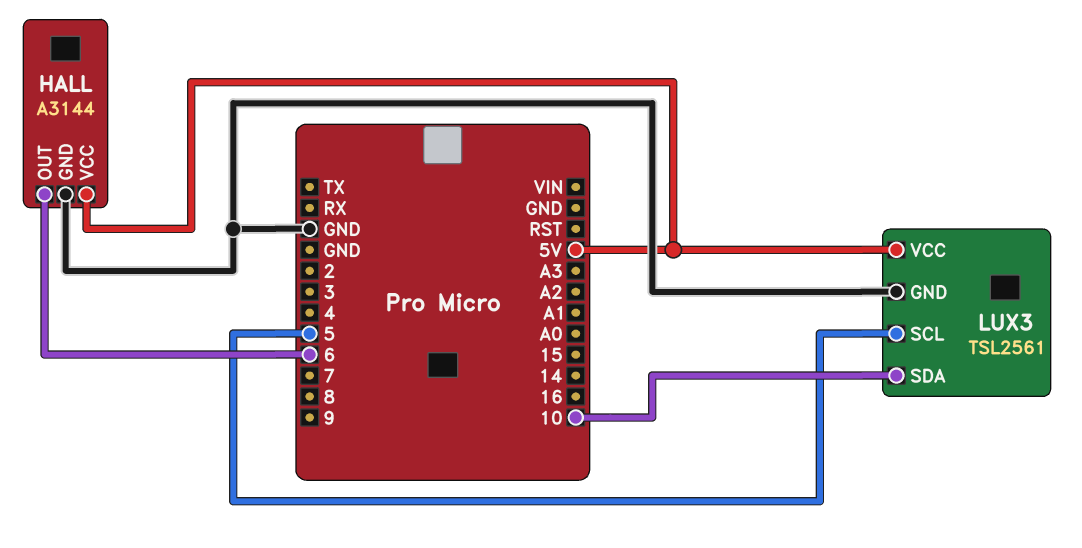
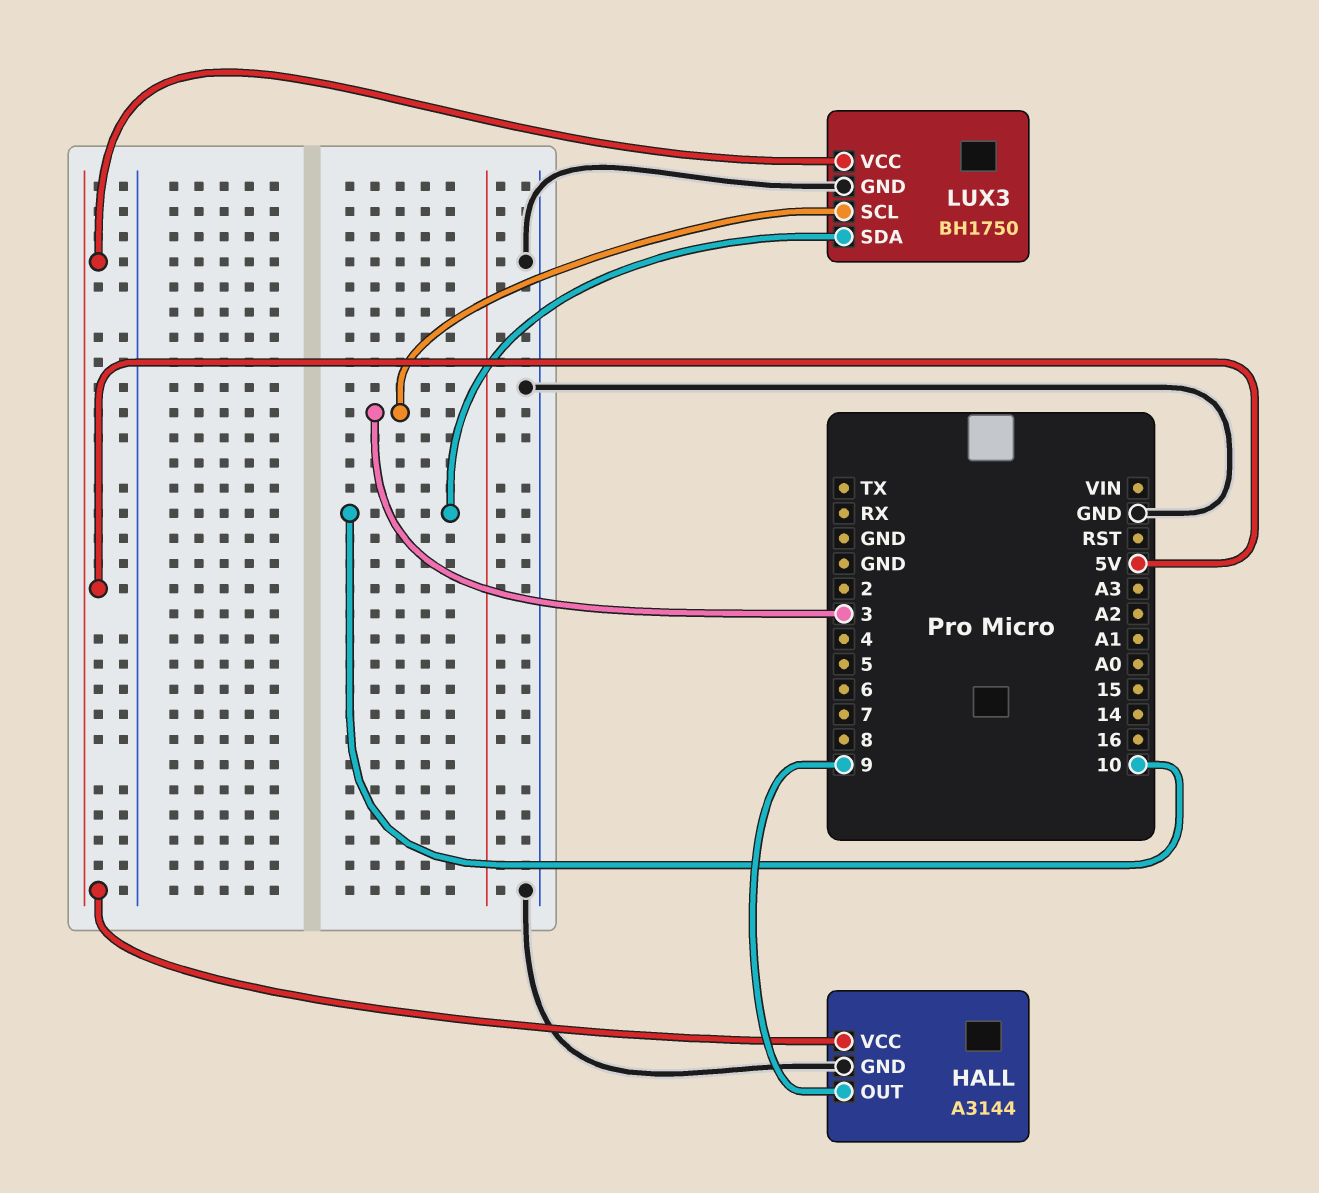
HALL pin OUT: 6 -> 9
LUX3: TSL2561 -> BH1750
LUX3 pin SCL: 5 -> 3

